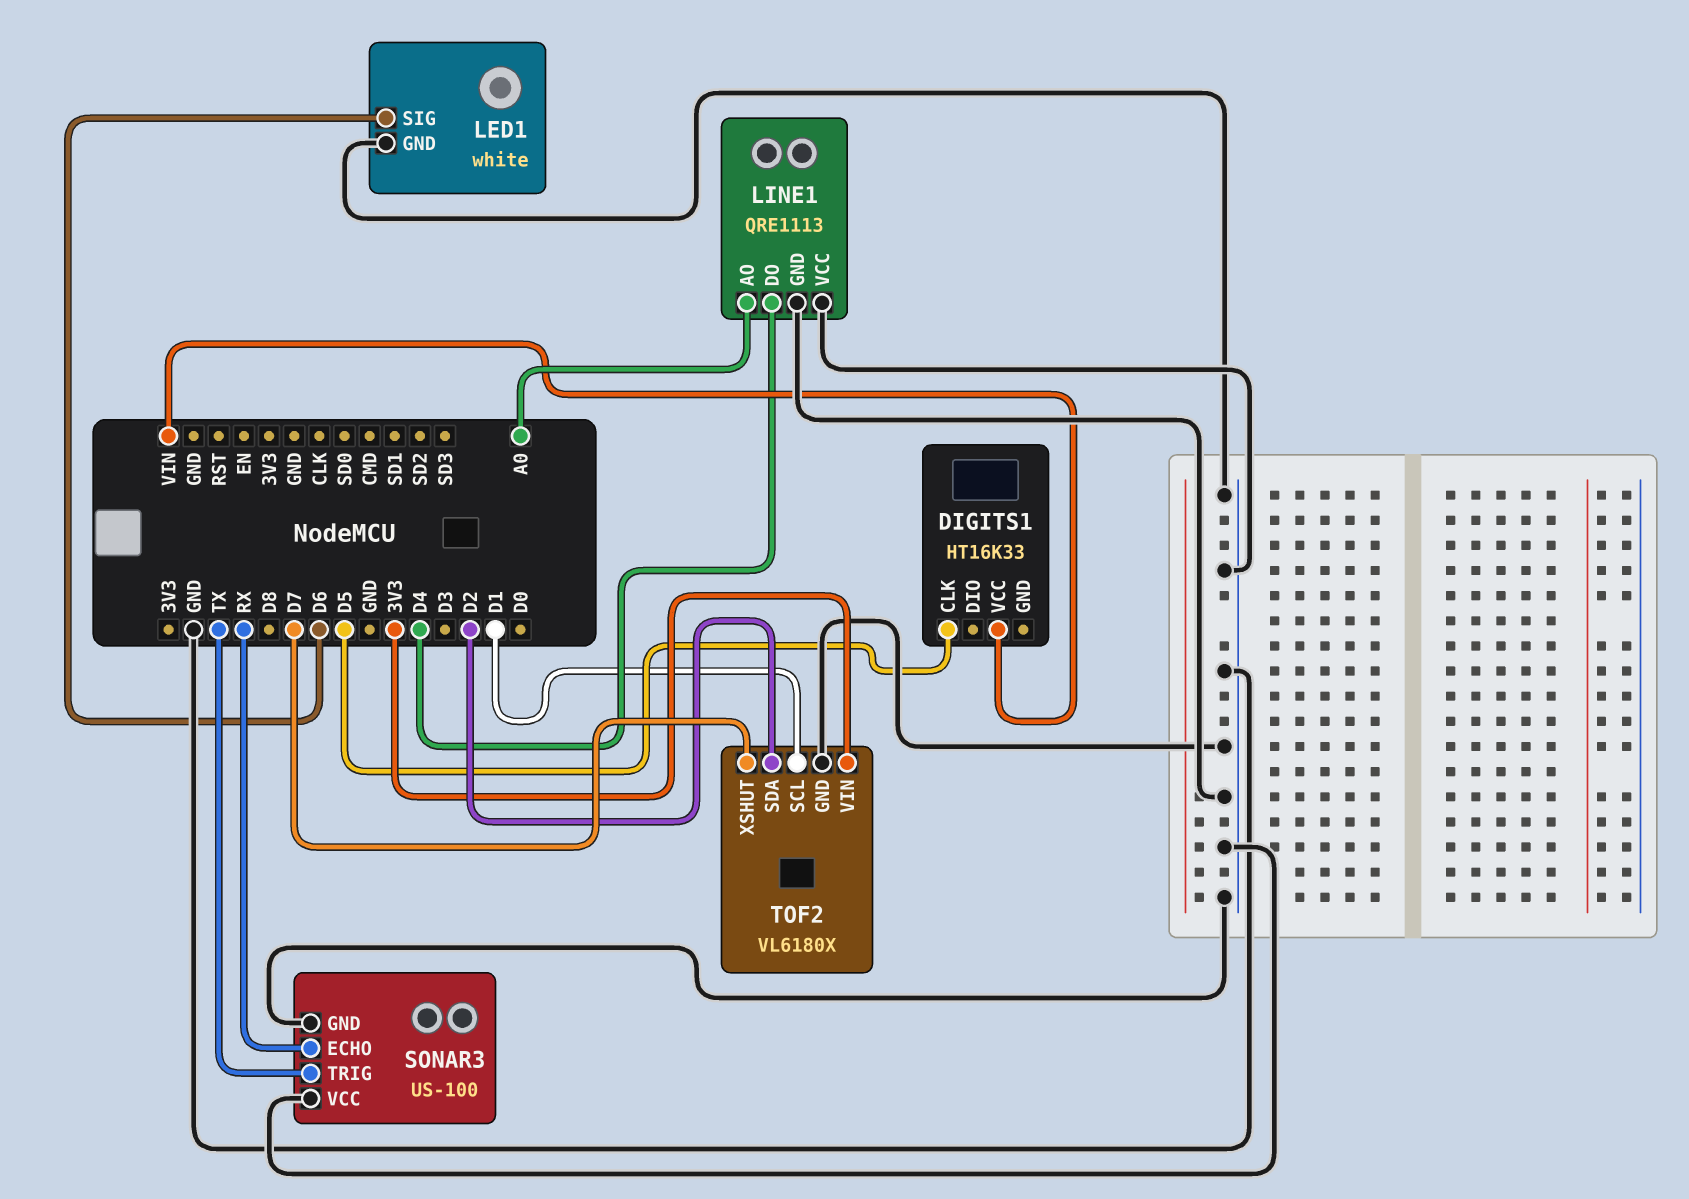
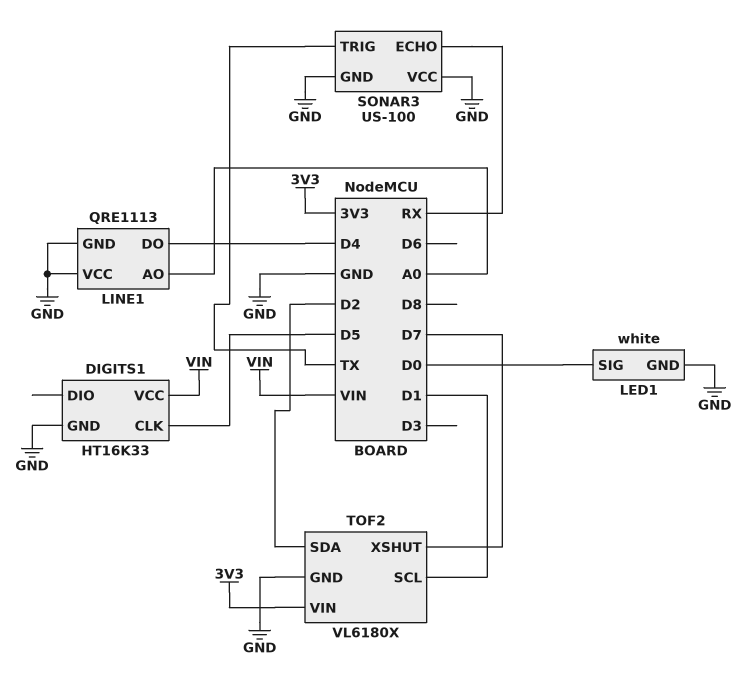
DIGITS1 pin GND: none -> GND
LED1 pin SIG: D6 -> D0

